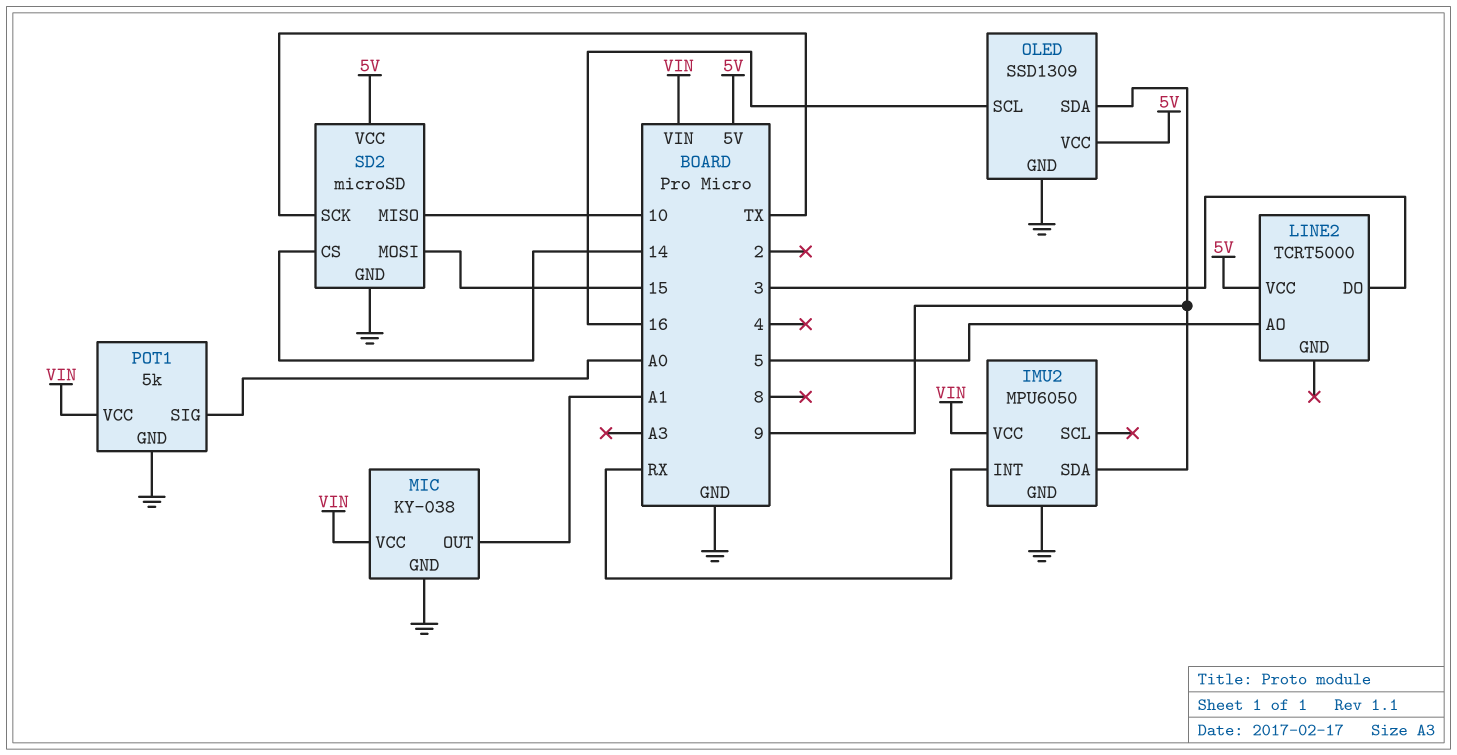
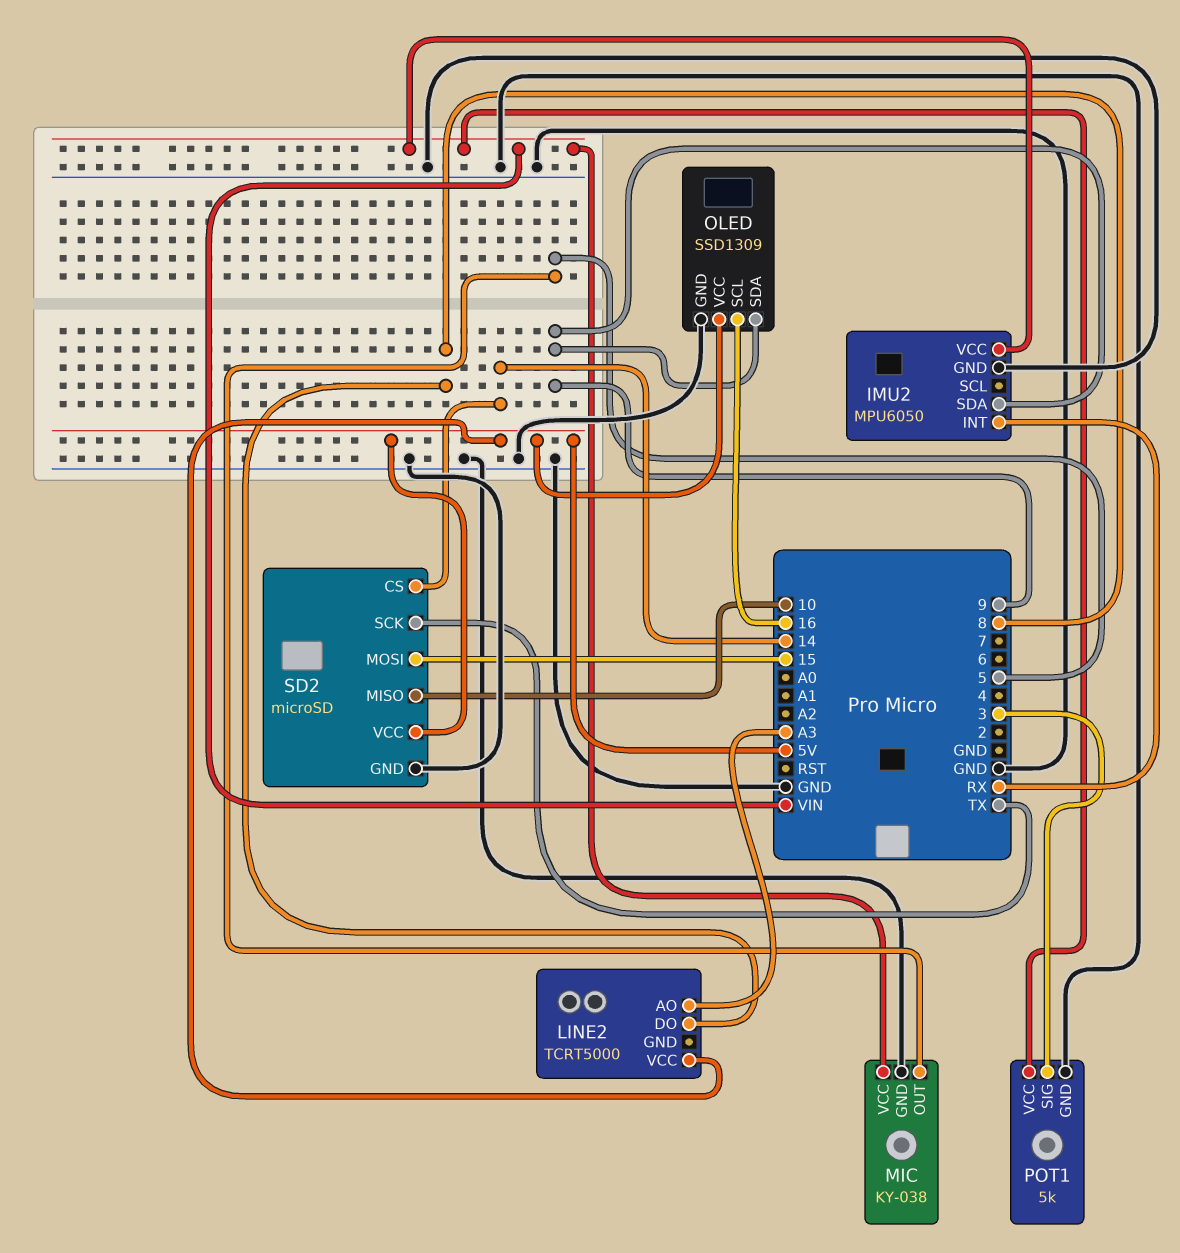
LINE2 pin AO: 5 -> A3
LINE2 pin DO: 3 -> 8
MIC pin OUT: A1 -> 5
POT1 pin SIG: A0 -> 3

